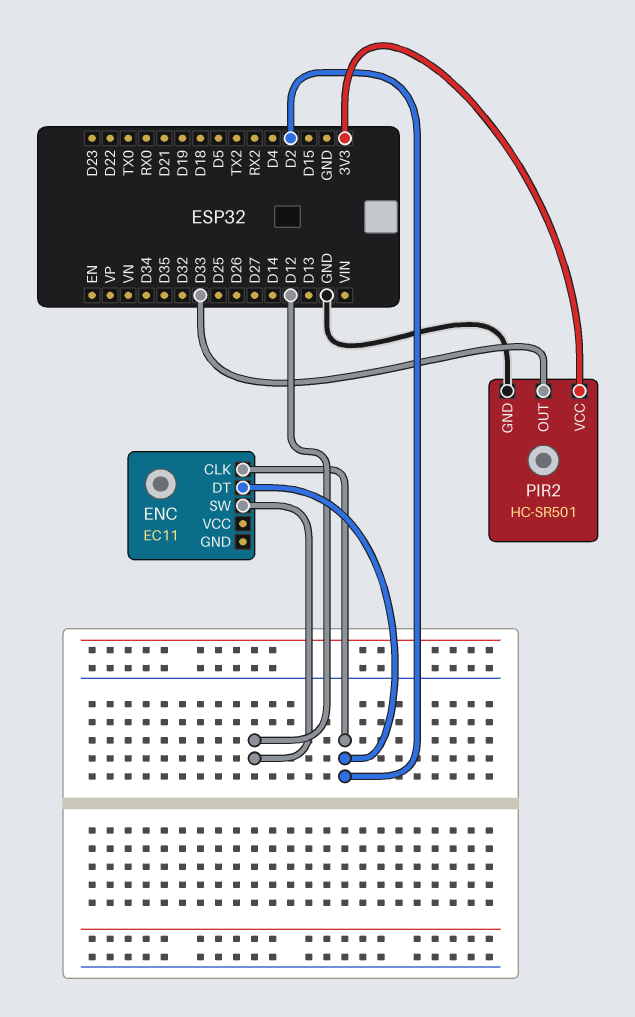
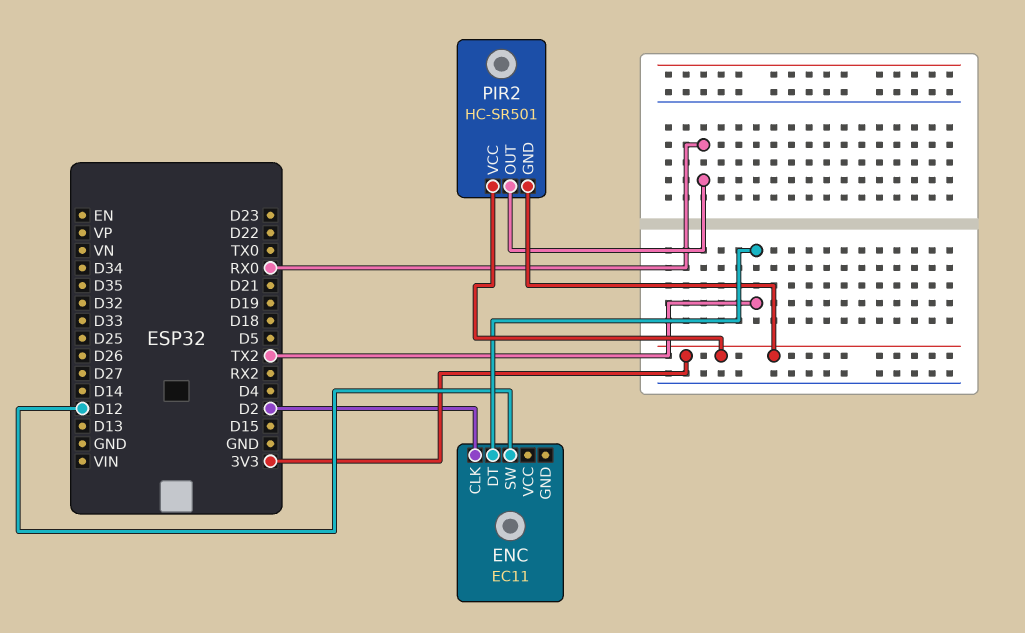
ENC pin DT: D2 -> TX2
PIR2 pin GND: GND -> 3V3
PIR2 pin OUT: D33 -> RX0

